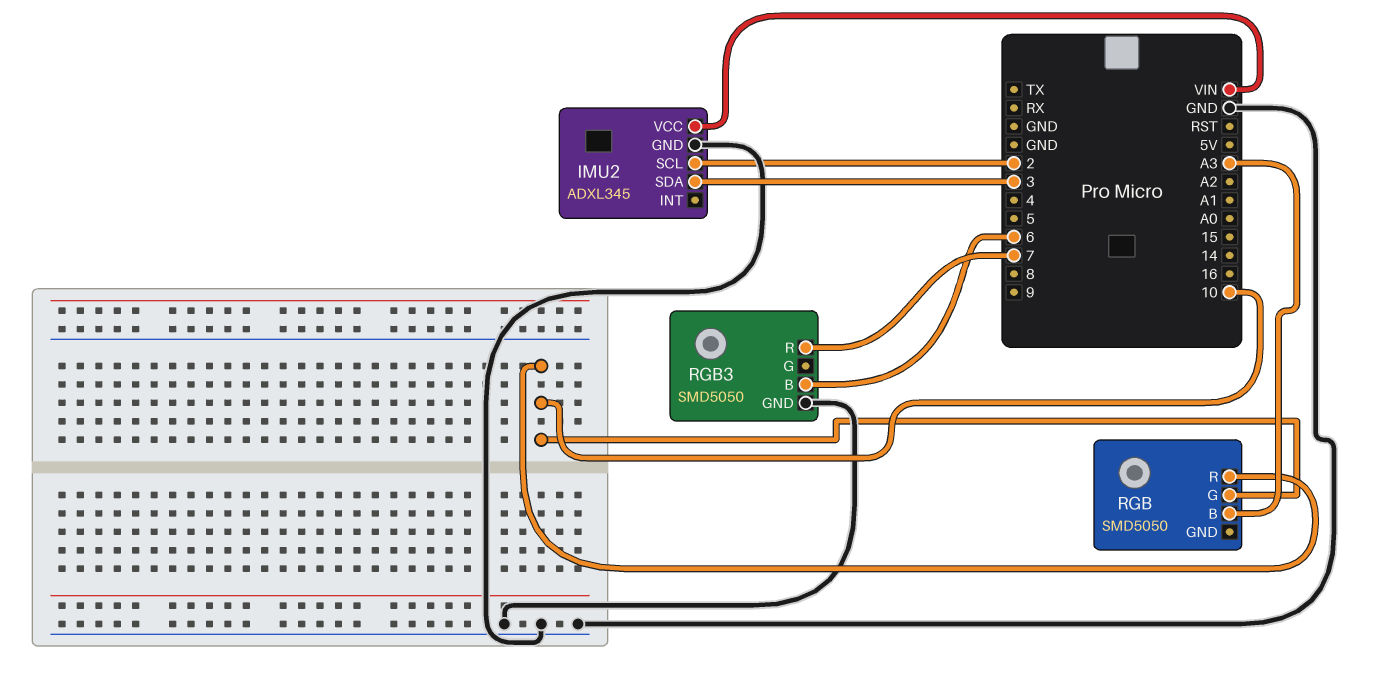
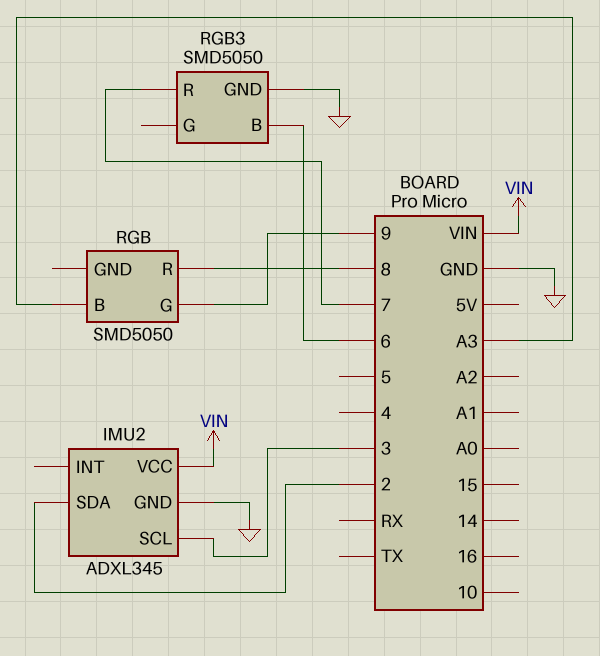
IMU2 pin SCL: 2 -> 3
IMU2 pin SDA: 3 -> 2
RGB pin G: 10 -> 9
RGB pin R: 10 -> 8

